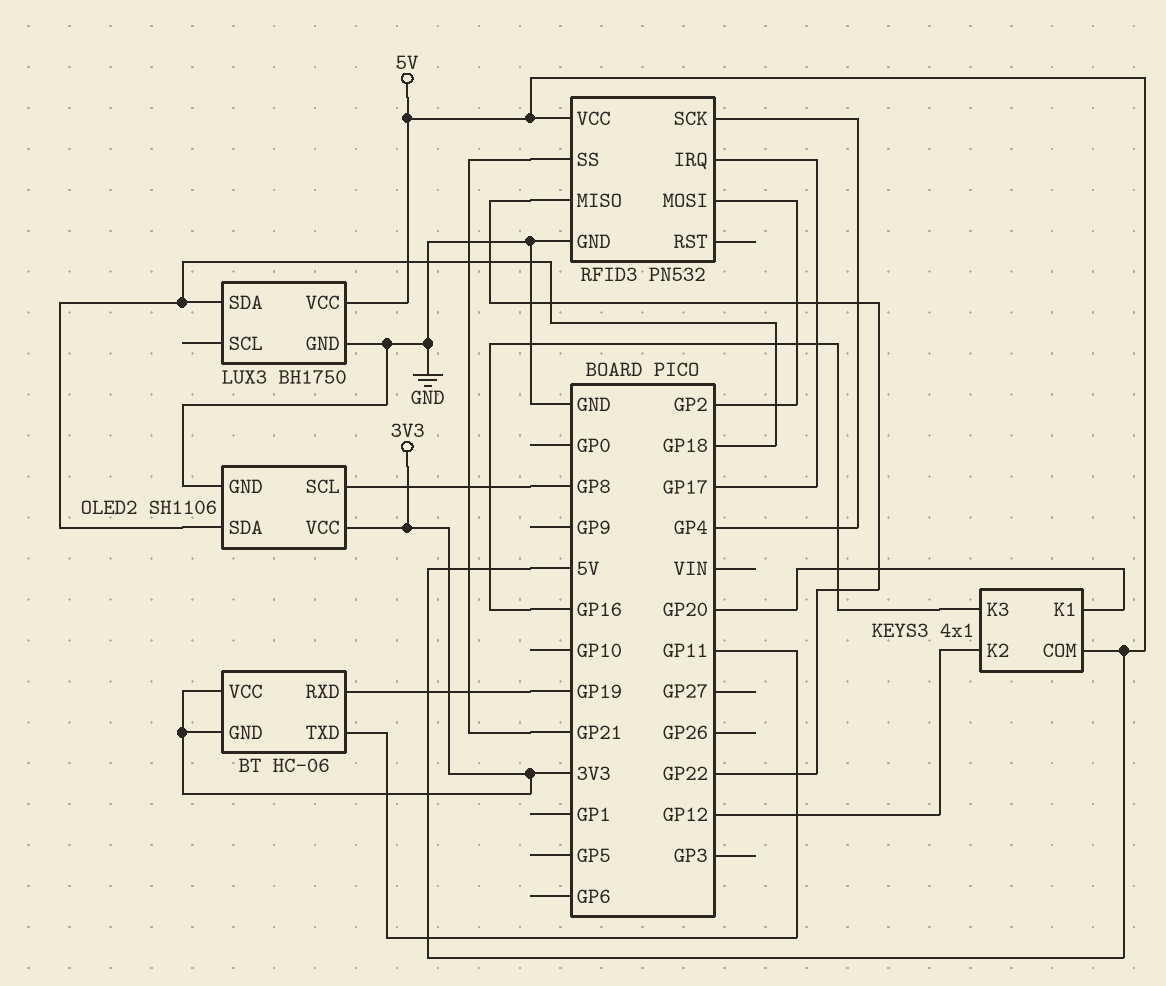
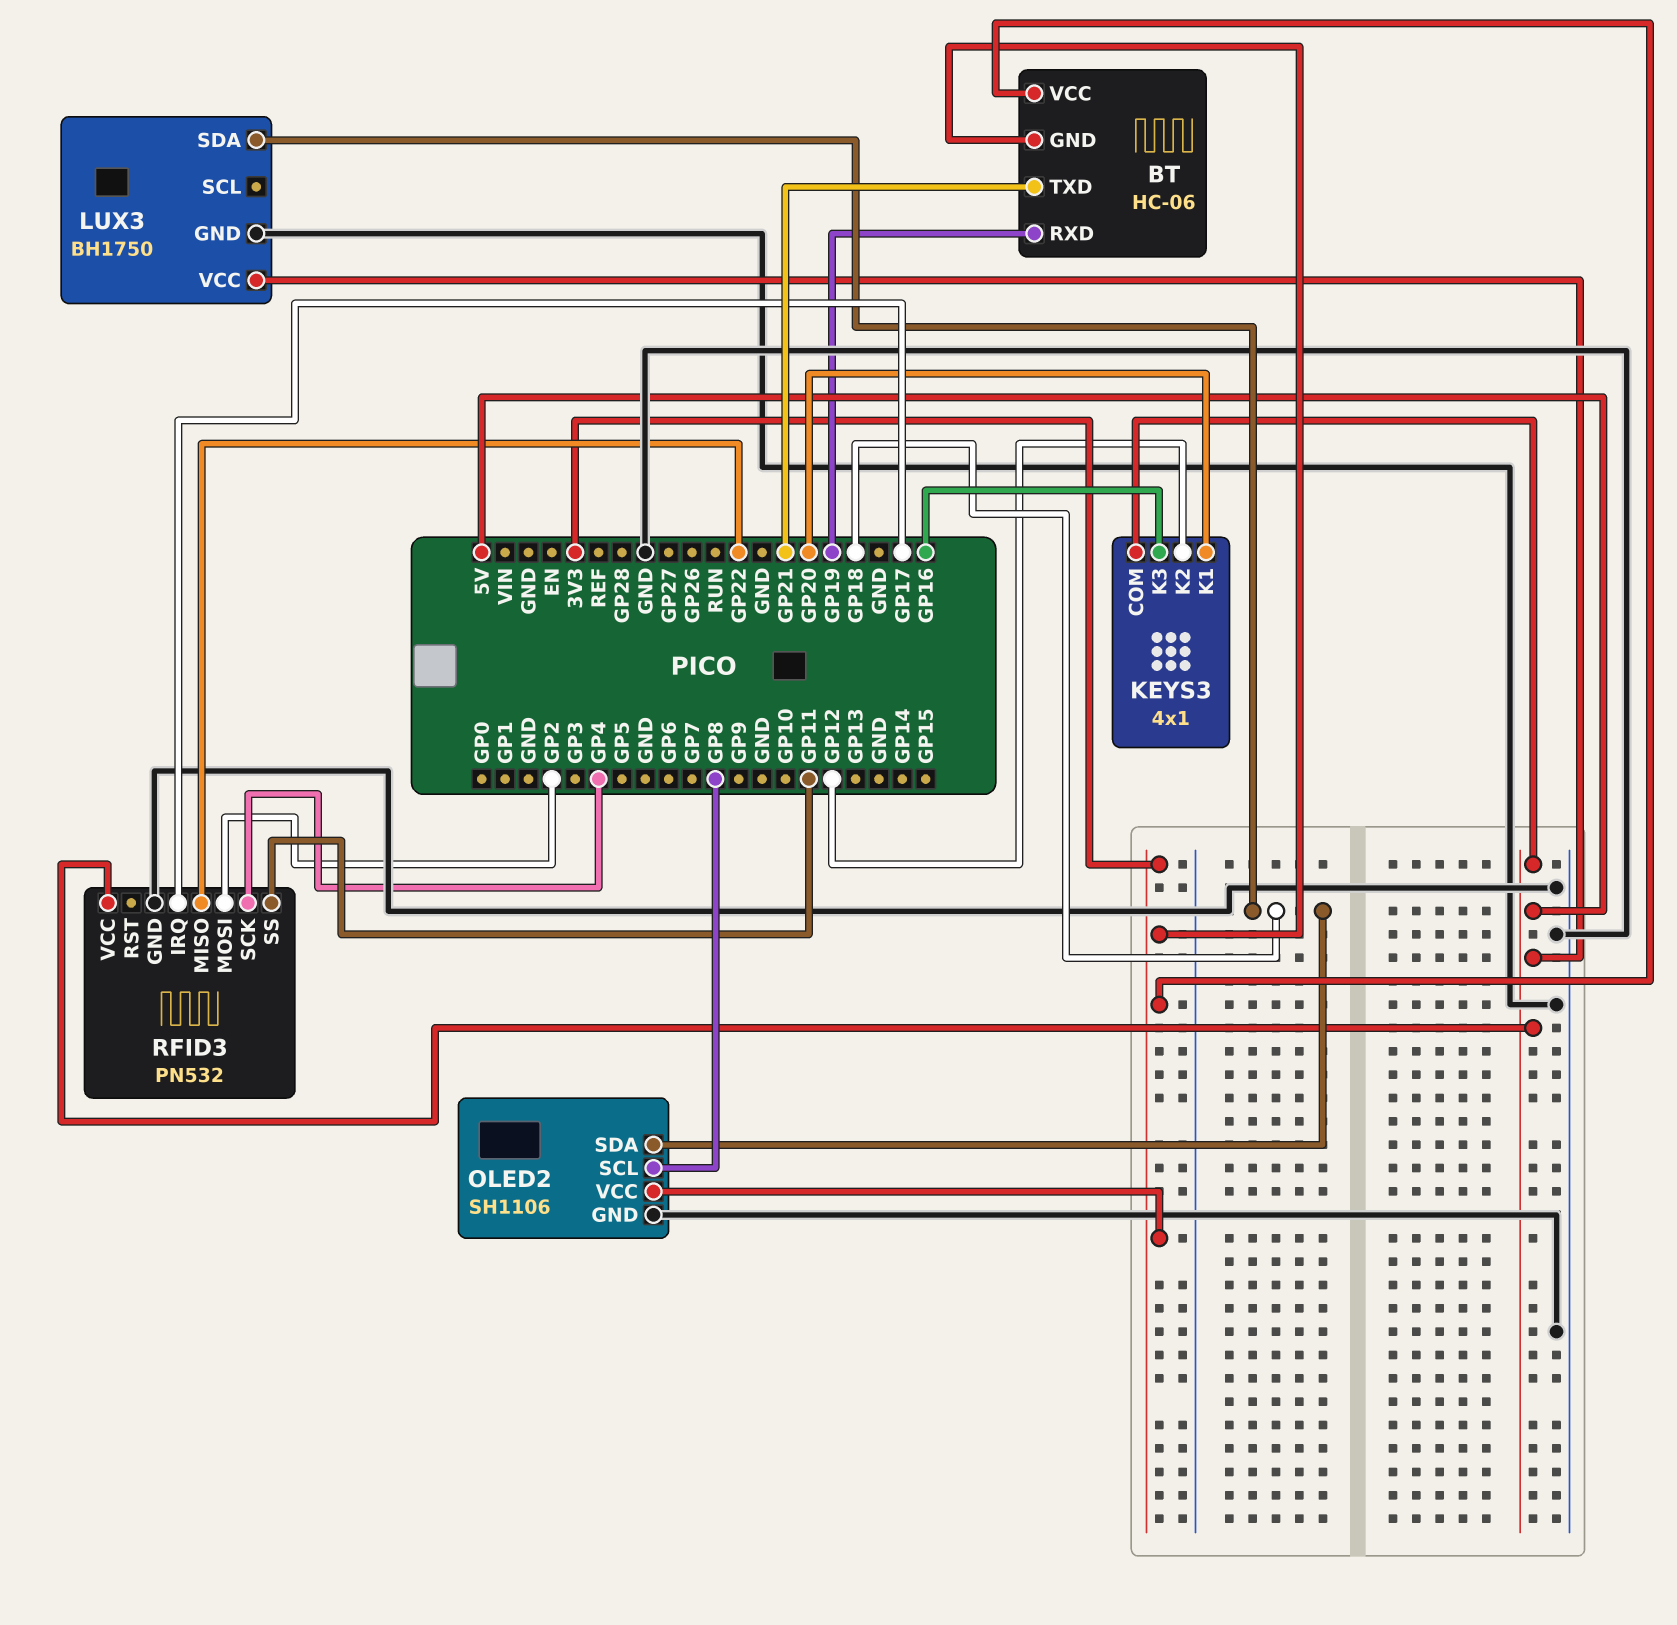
BT pin TXD: GP11 -> GP21
RFID3 pin SS: GP21 -> GP11

